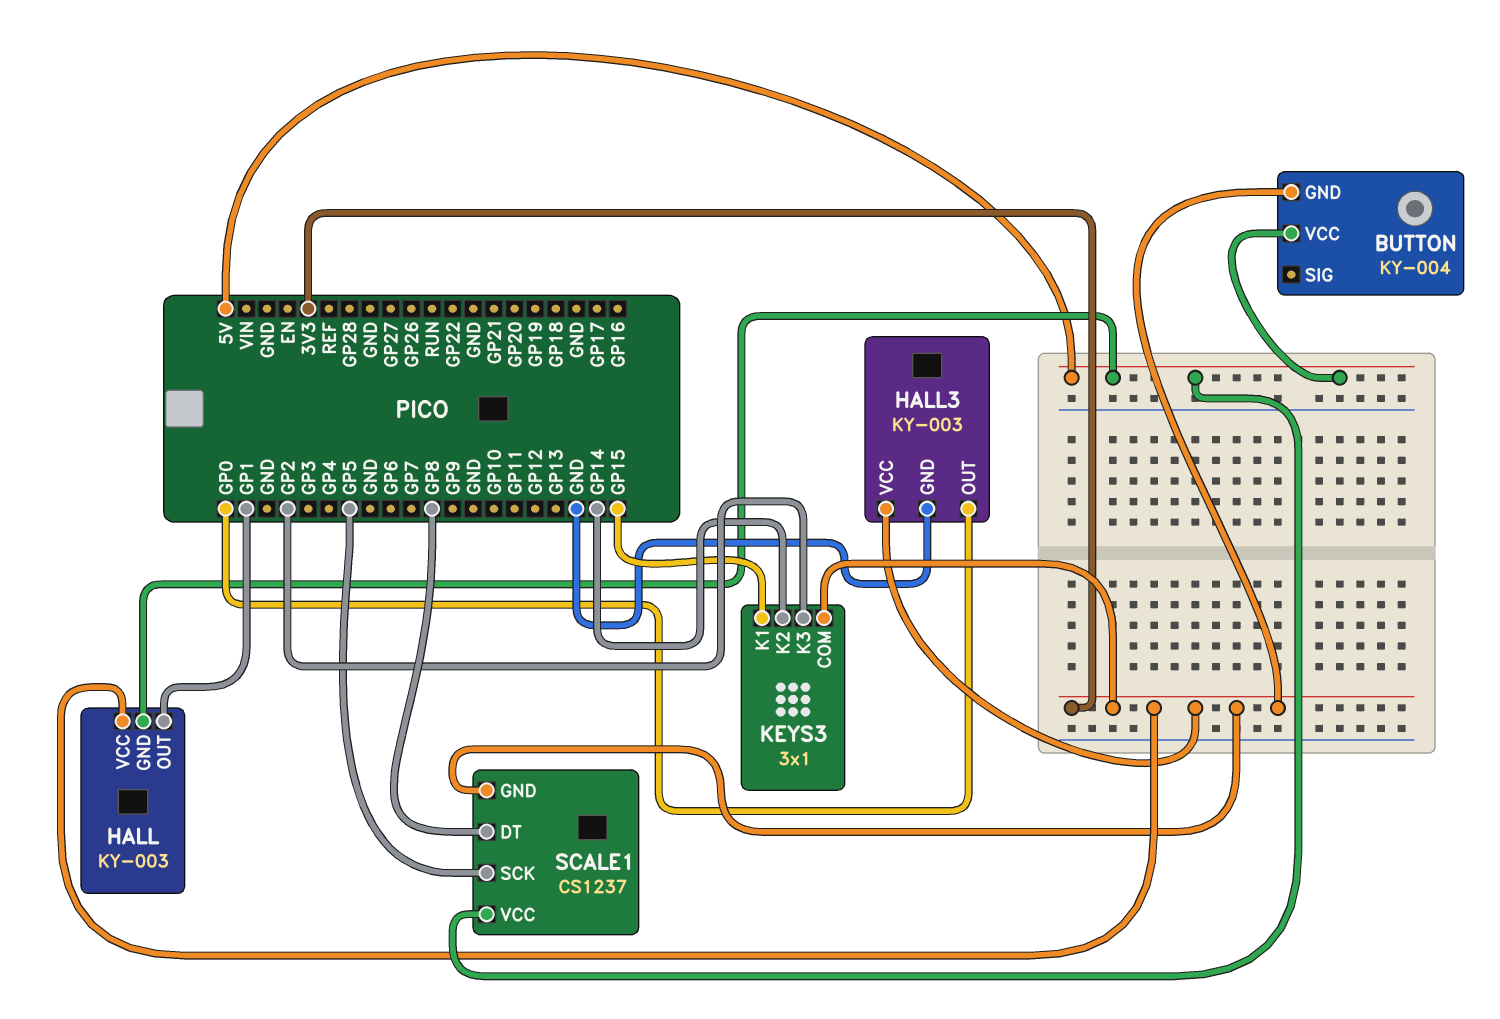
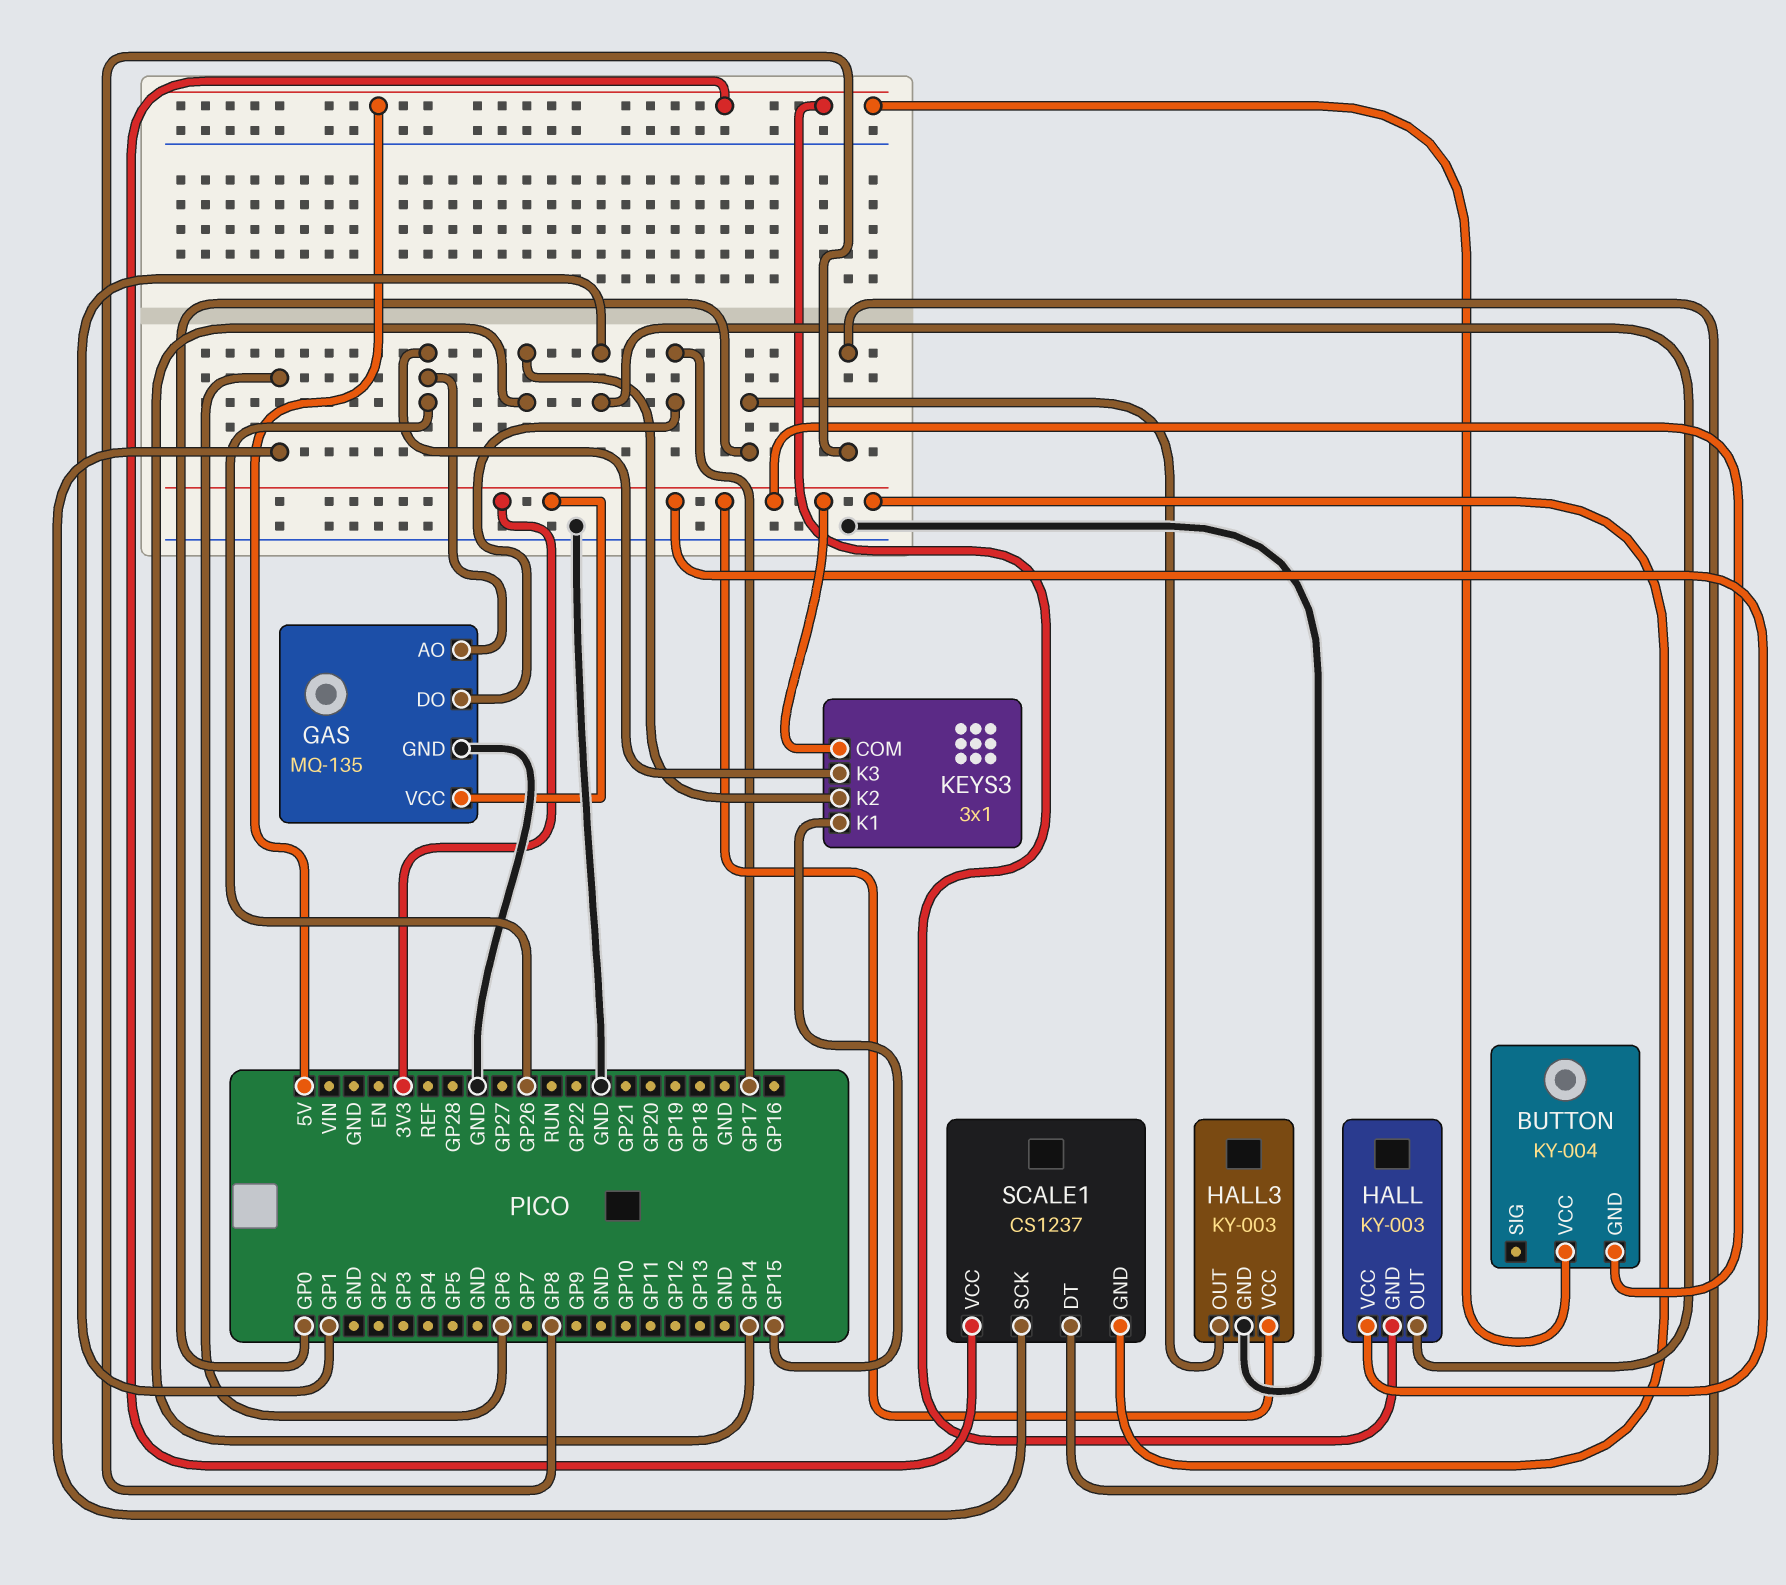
GAS: none -> MQ-135
GAS pin AO: none -> GP26
GAS pin DO: none -> GP17
GAS pin GND: none -> GND
GAS pin VCC: none -> 3V3
KEYS3 pin K3: GP2 -> GP26
SCALE1 pin SCK: GP5 -> GP6

